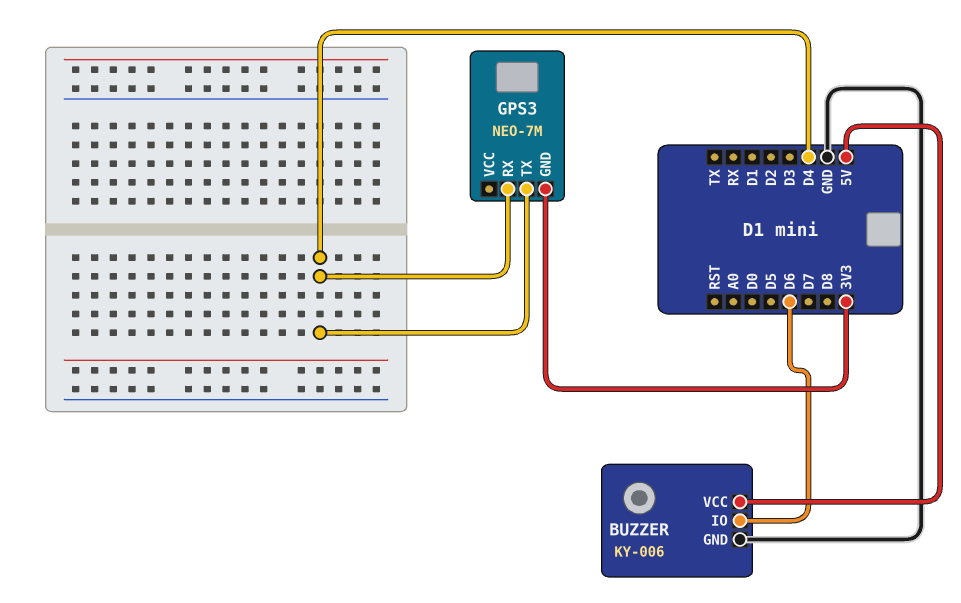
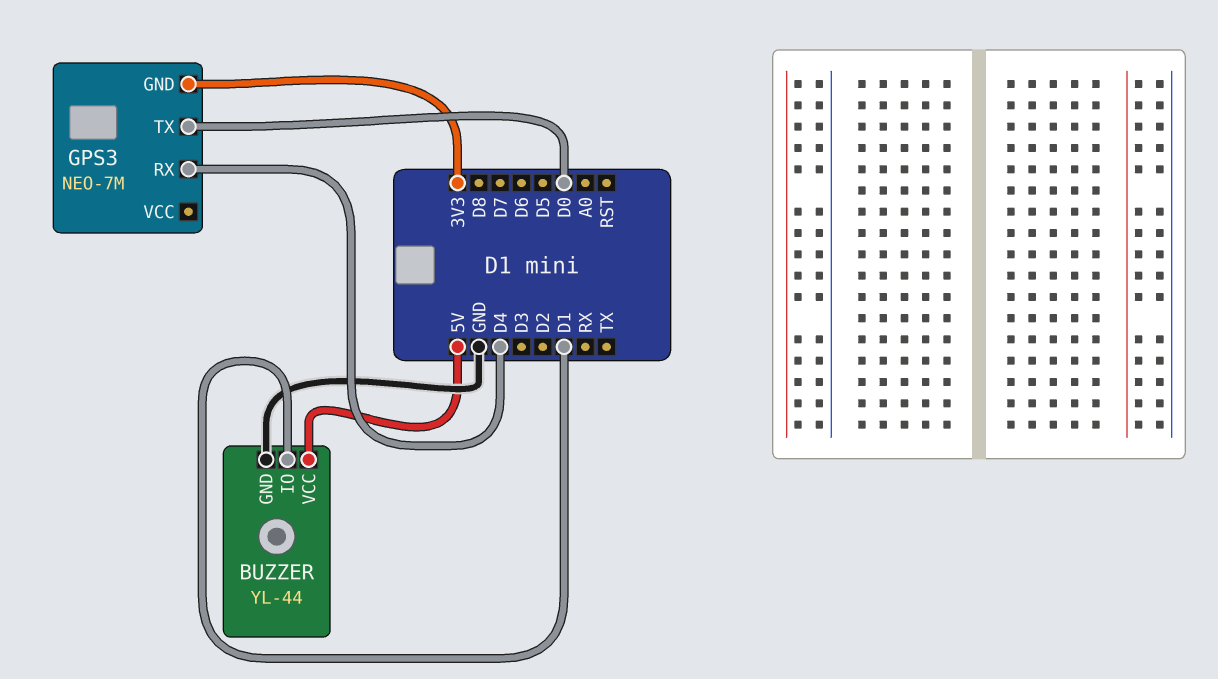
BUZZER: KY-006 -> YL-44
BUZZER pin IO: D6 -> D1
GPS3 pin TX: D4 -> D0

